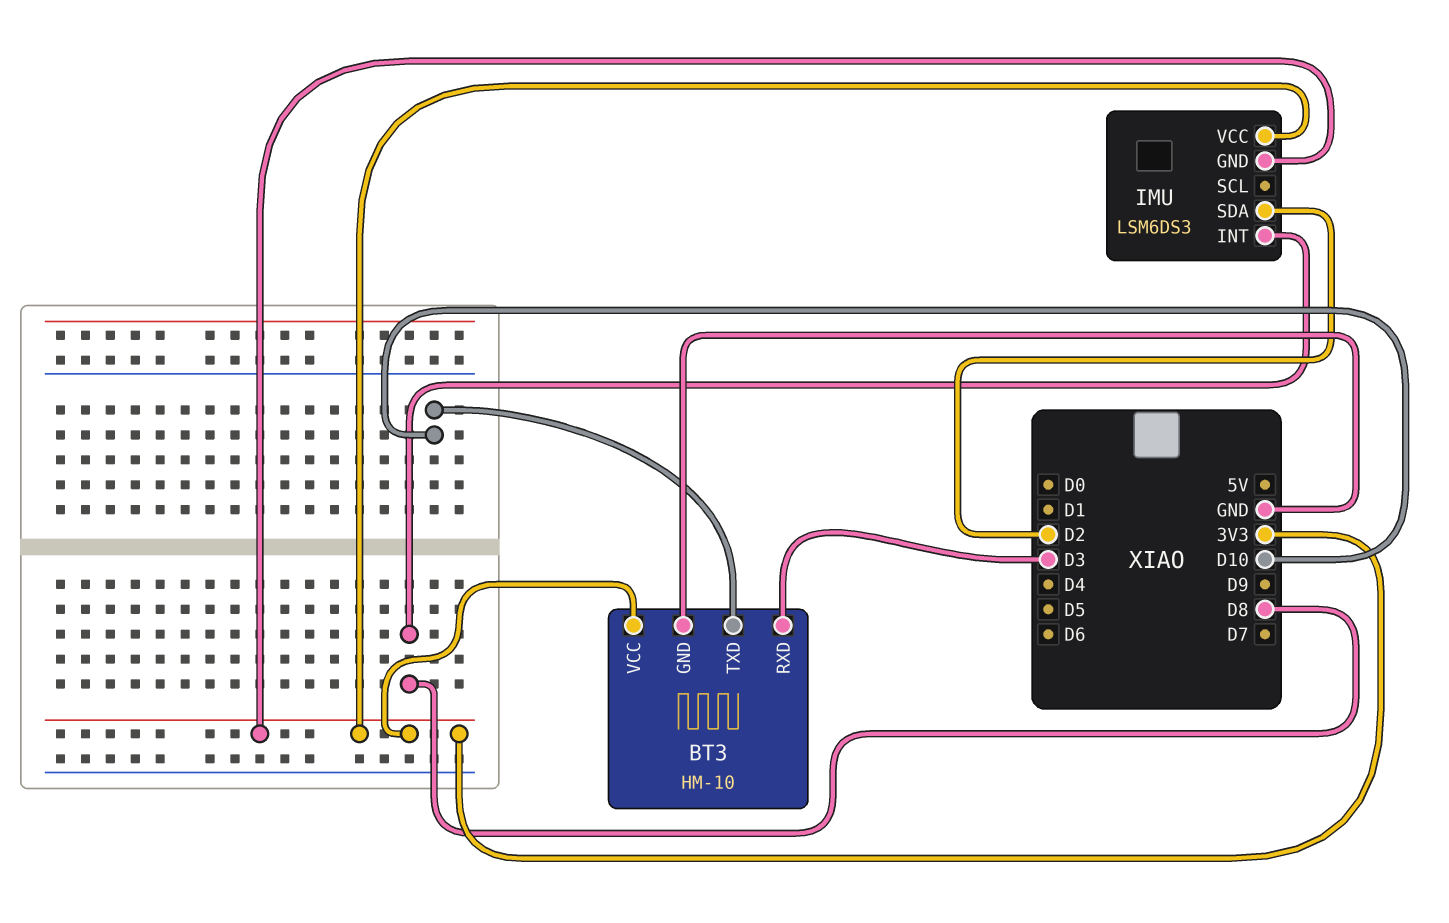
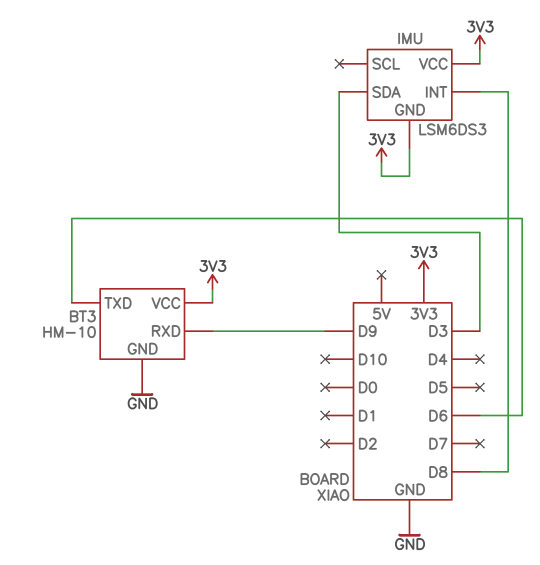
BT3 pin RXD: D3 -> D9
BT3 pin TXD: D10 -> D6
IMU pin SDA: D2 -> D3

